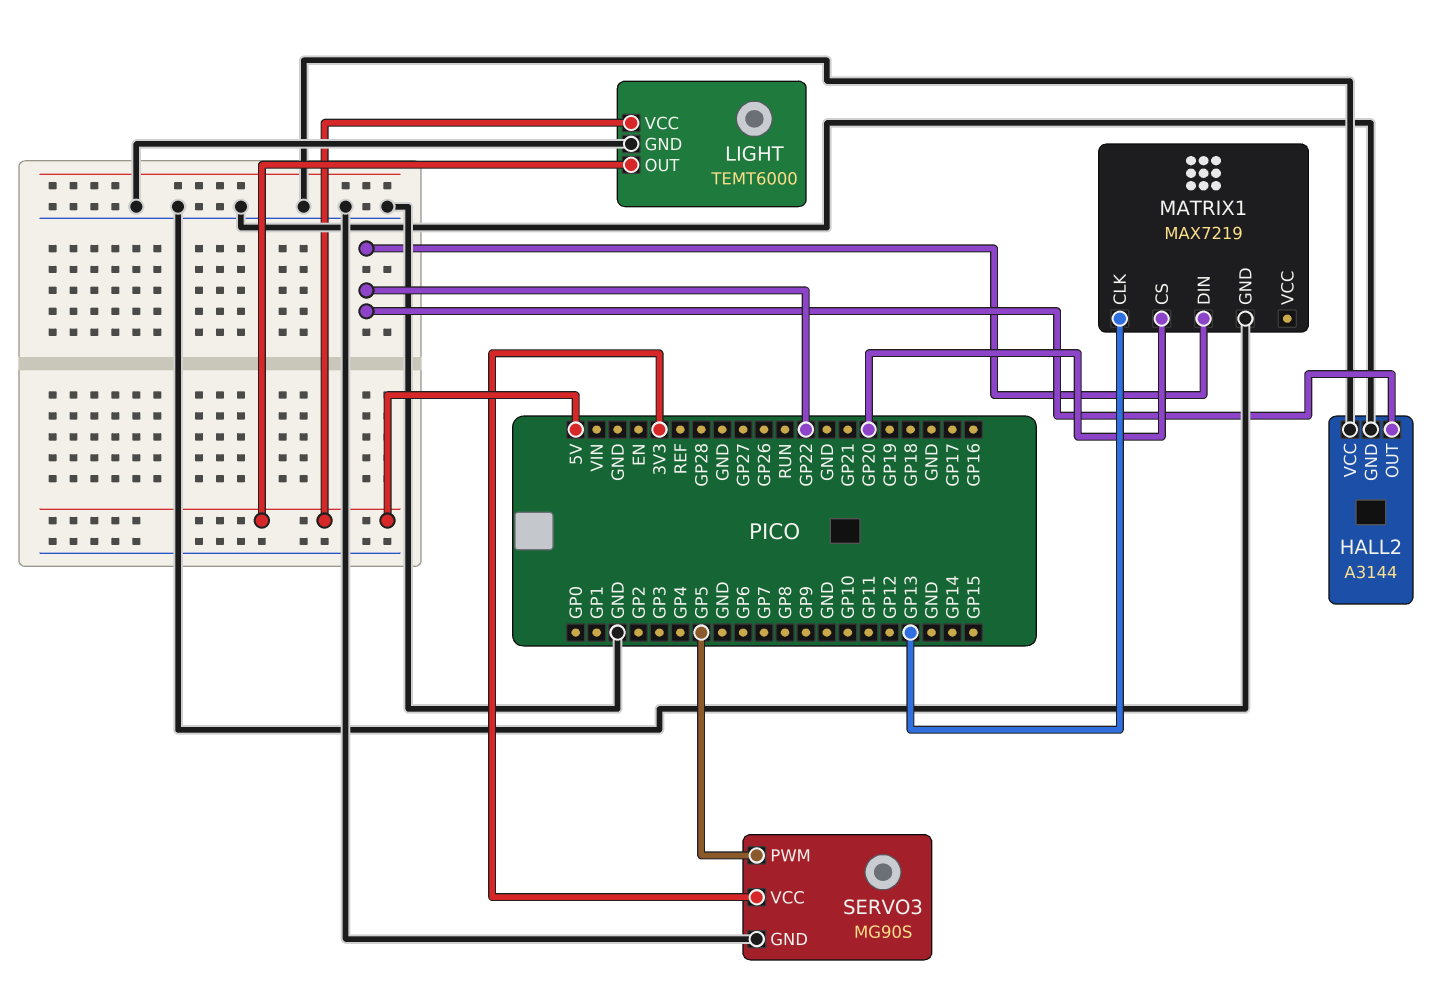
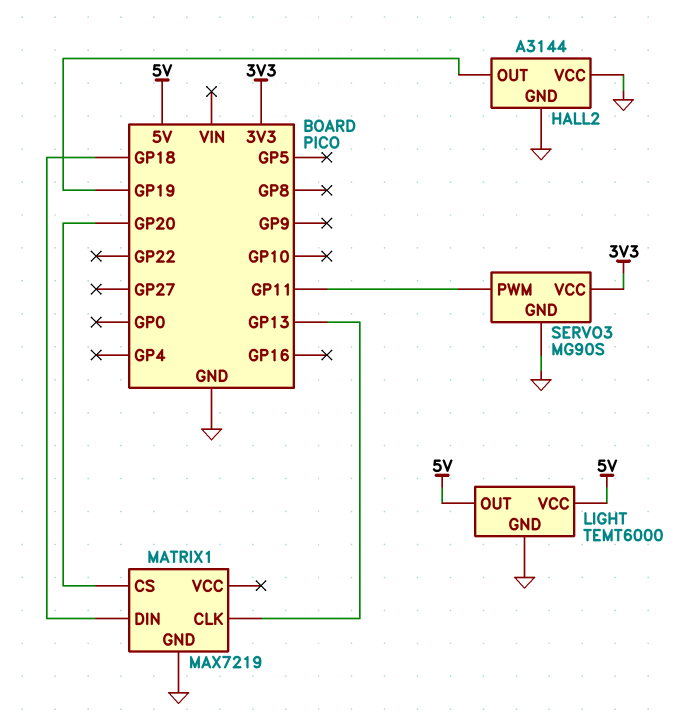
HALL2 pin OUT: GP22 -> GP19
MATRIX1 pin DIN: GP22 -> GP18
SERVO3 pin PWM: GP5 -> GP11

